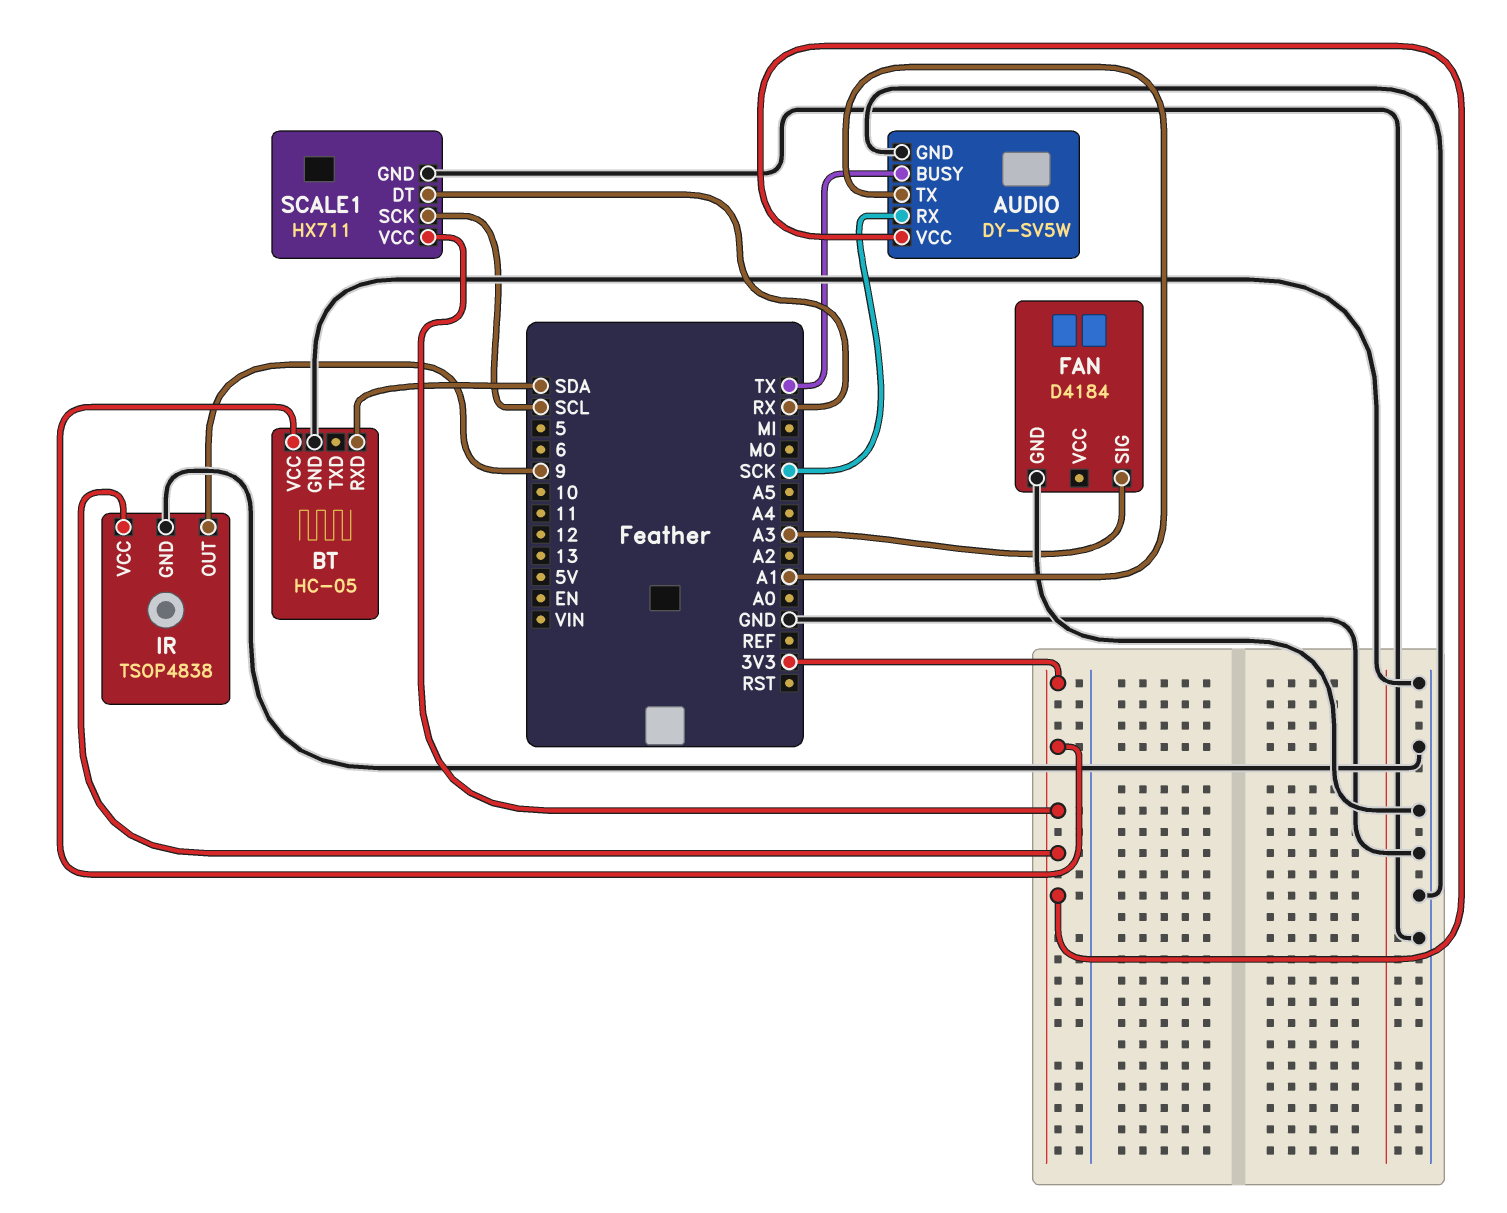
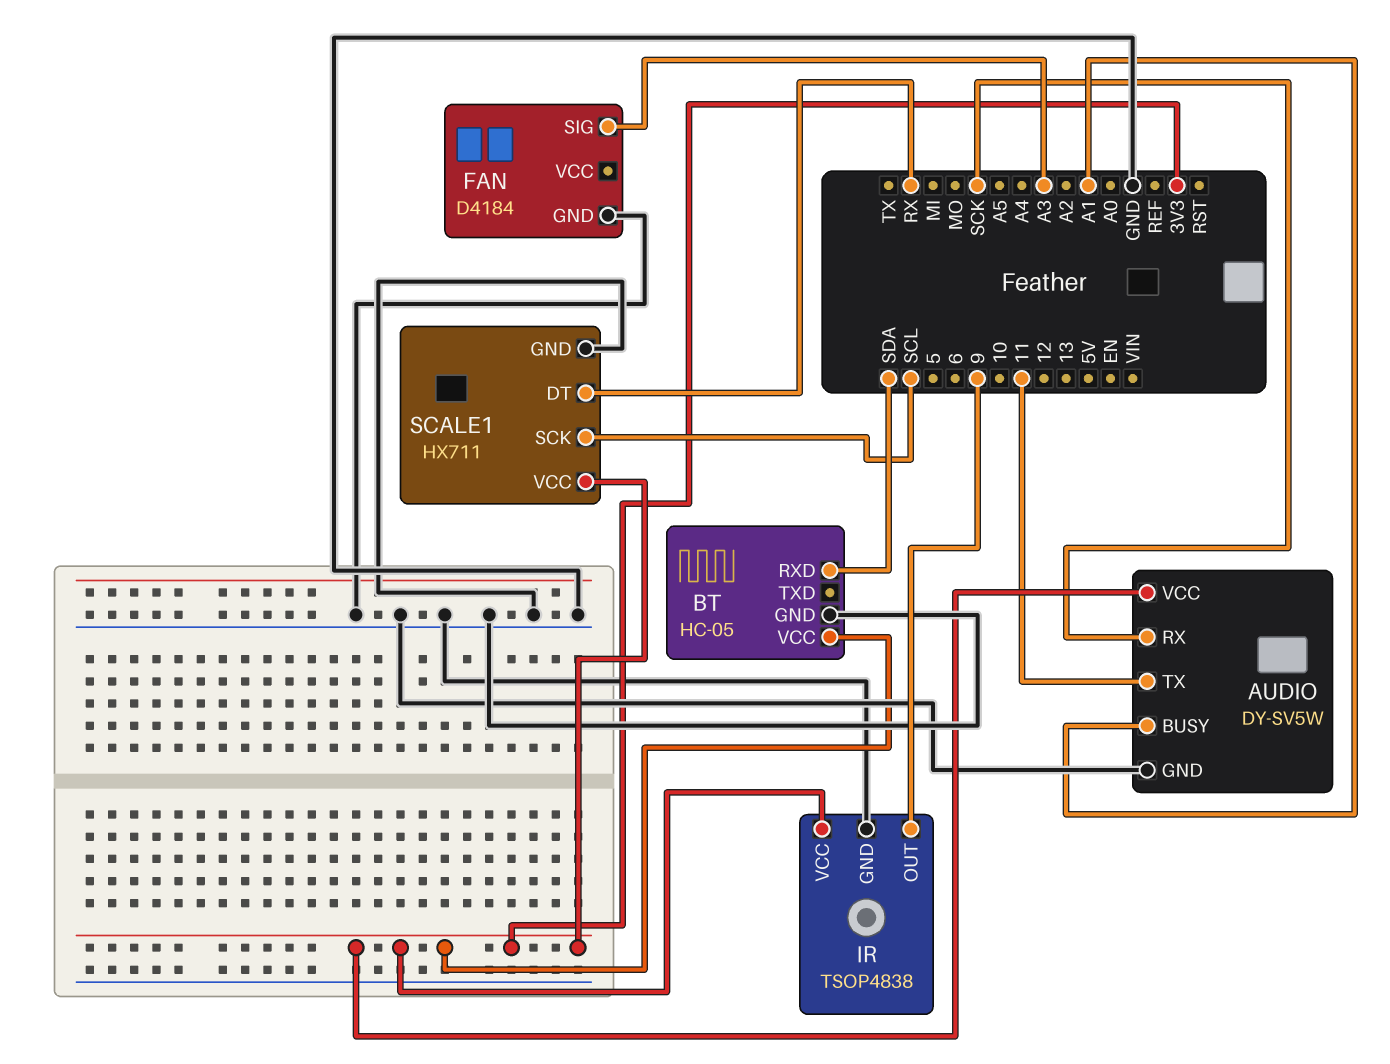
AUDIO pin BUSY: TX -> A1
AUDIO pin TX: A1 -> 11

